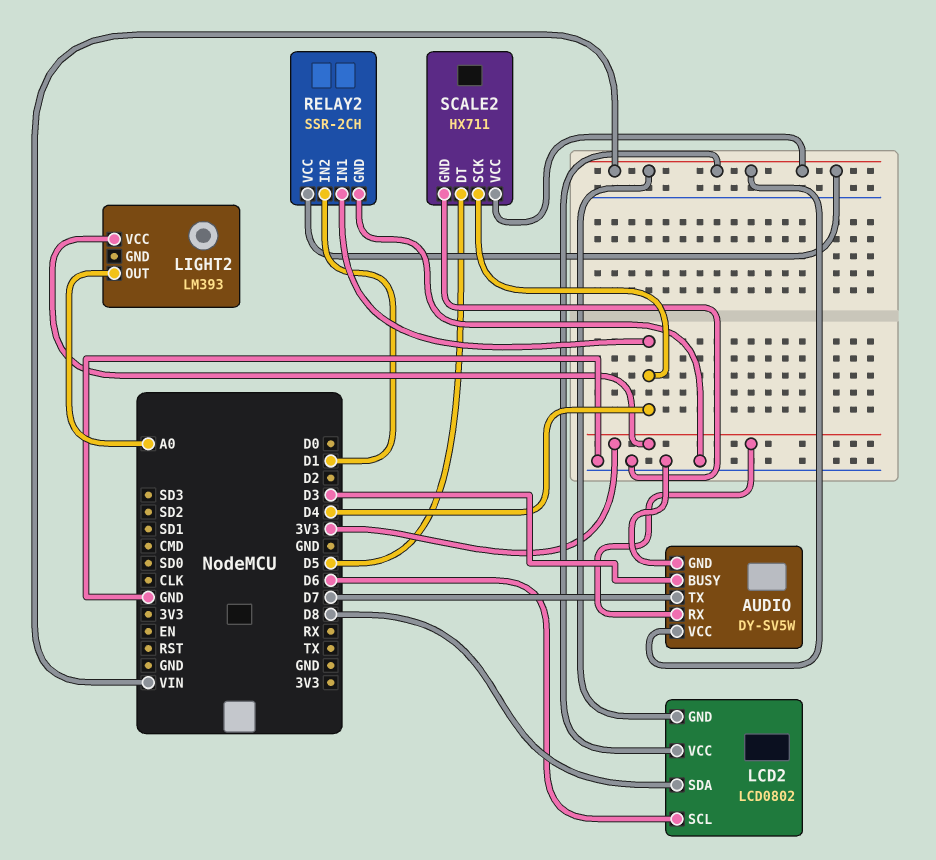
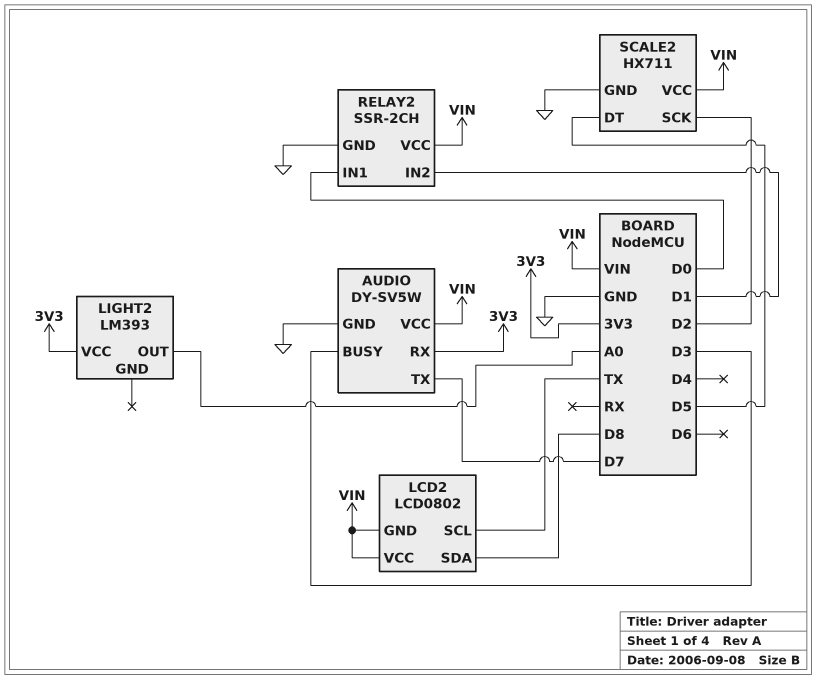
LCD2 pin SCL: D6 -> TX
RELAY2 pin IN1: D4 -> D0
SCALE2 pin SCK: D4 -> D2

